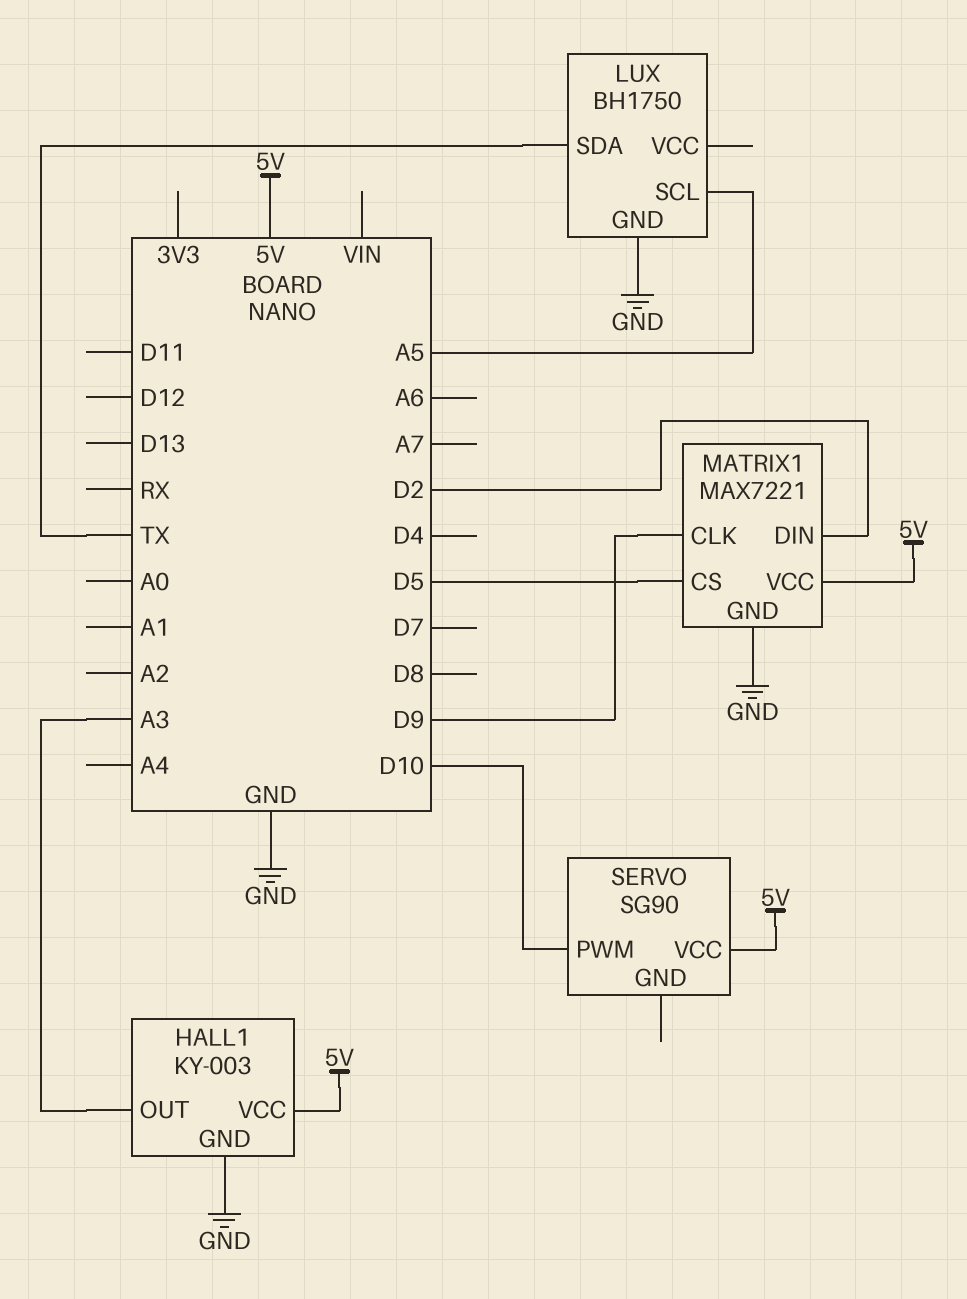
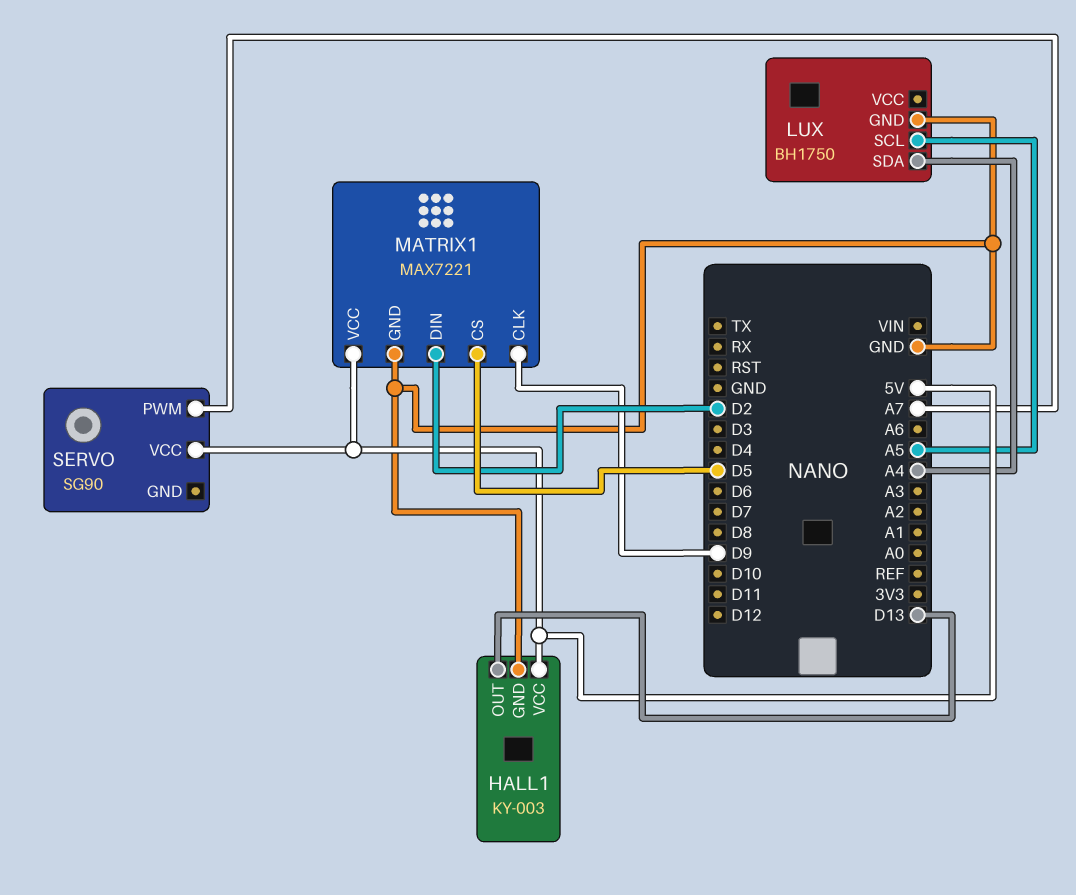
HALL1 pin OUT: A3 -> D13
LUX pin SDA: TX -> A4
SERVO pin PWM: D10 -> A7

